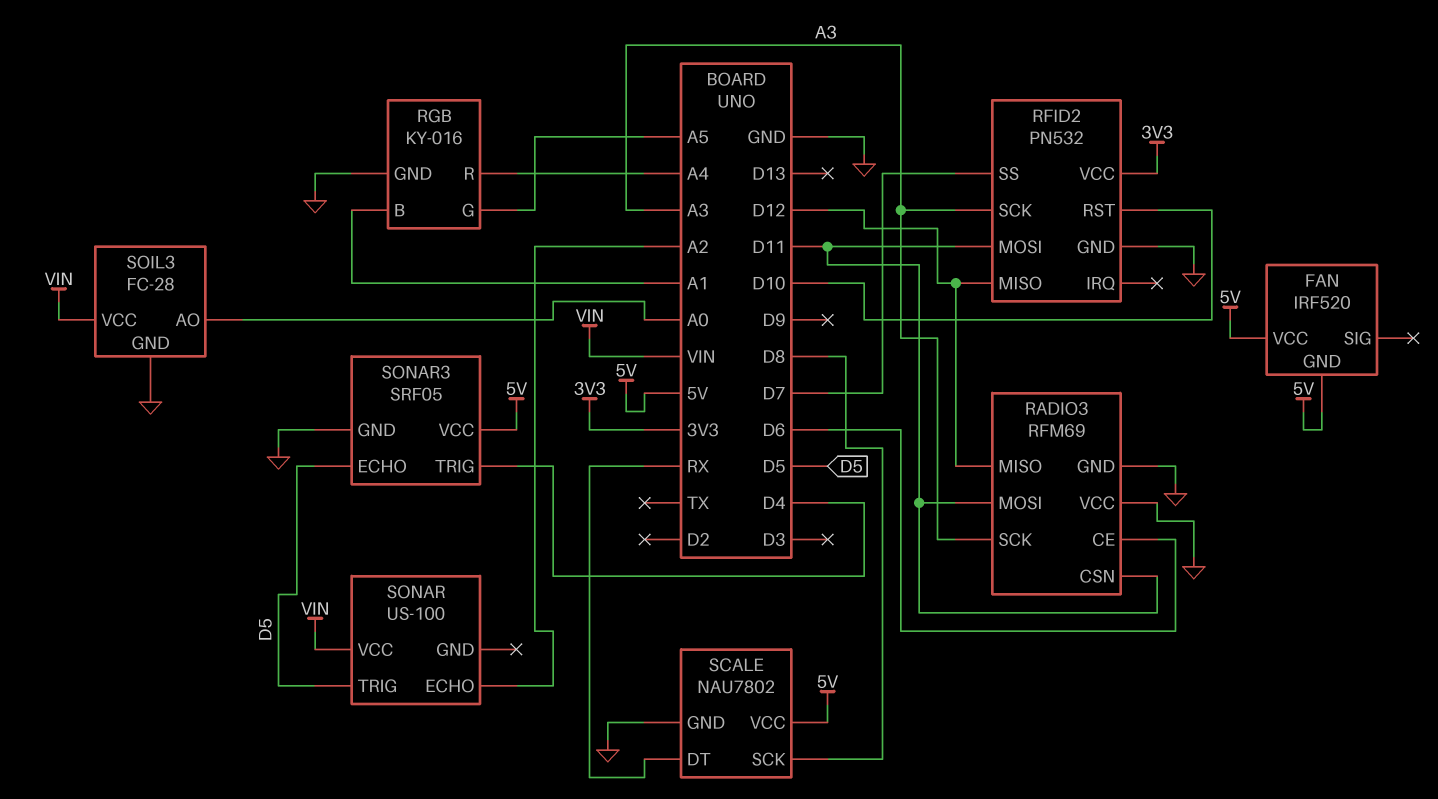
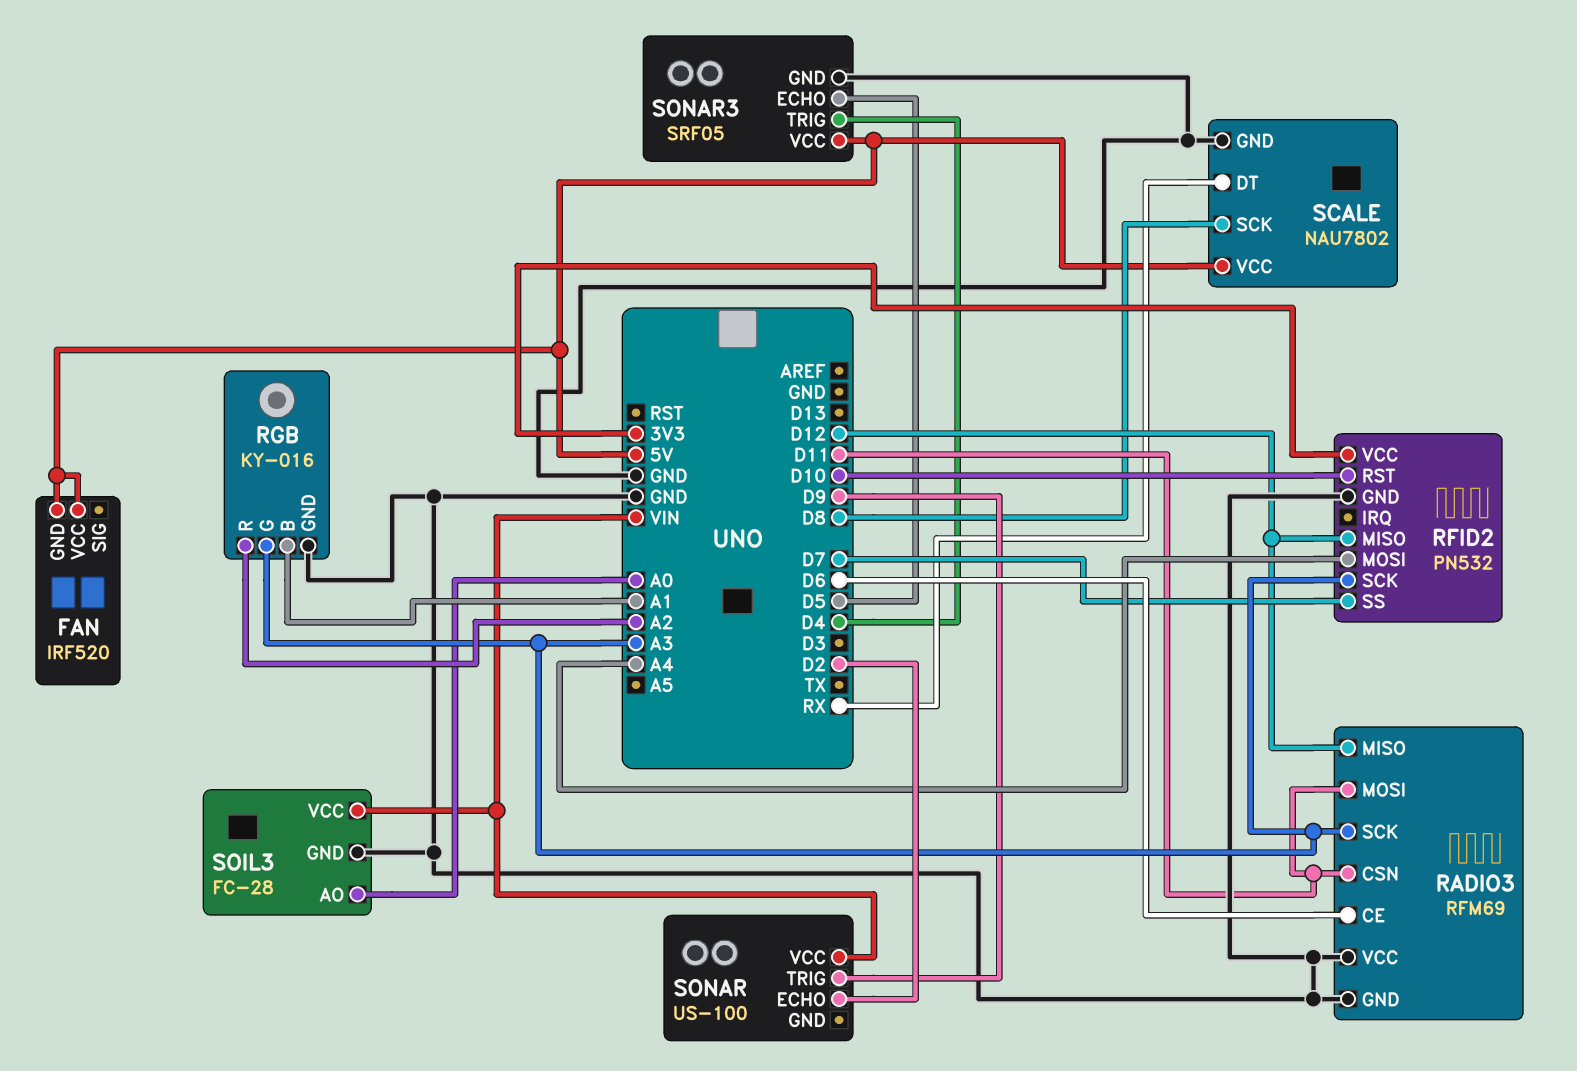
RFID2 pin MOSI: D11 -> A4
RGB pin G: A5 -> A3
RGB pin R: A4 -> A2
SONAR pin ECHO: A2 -> D2
SONAR pin TRIG: D5 -> D9

